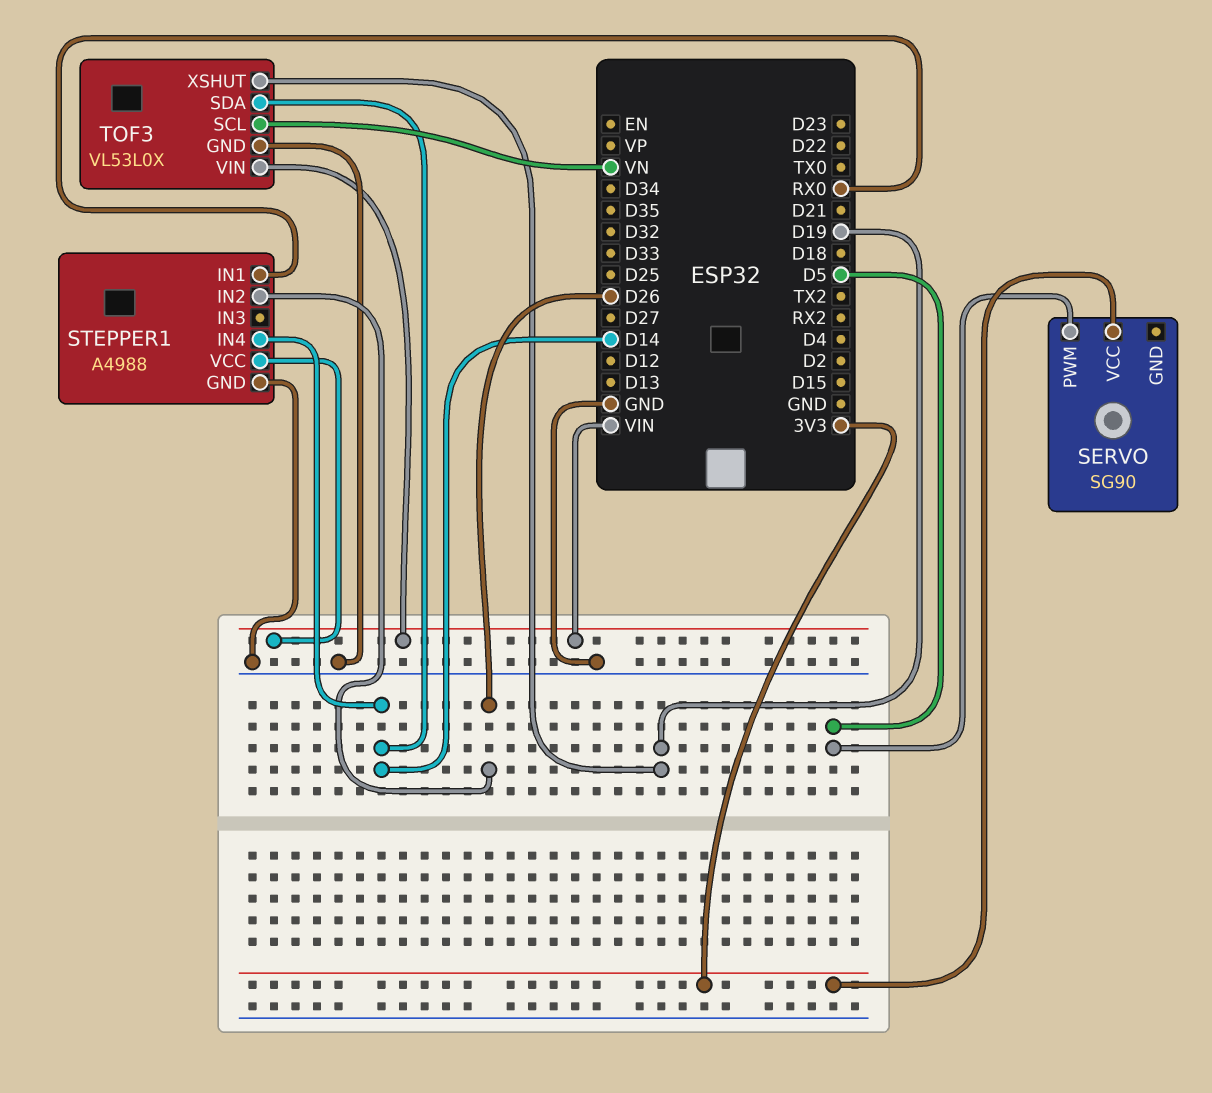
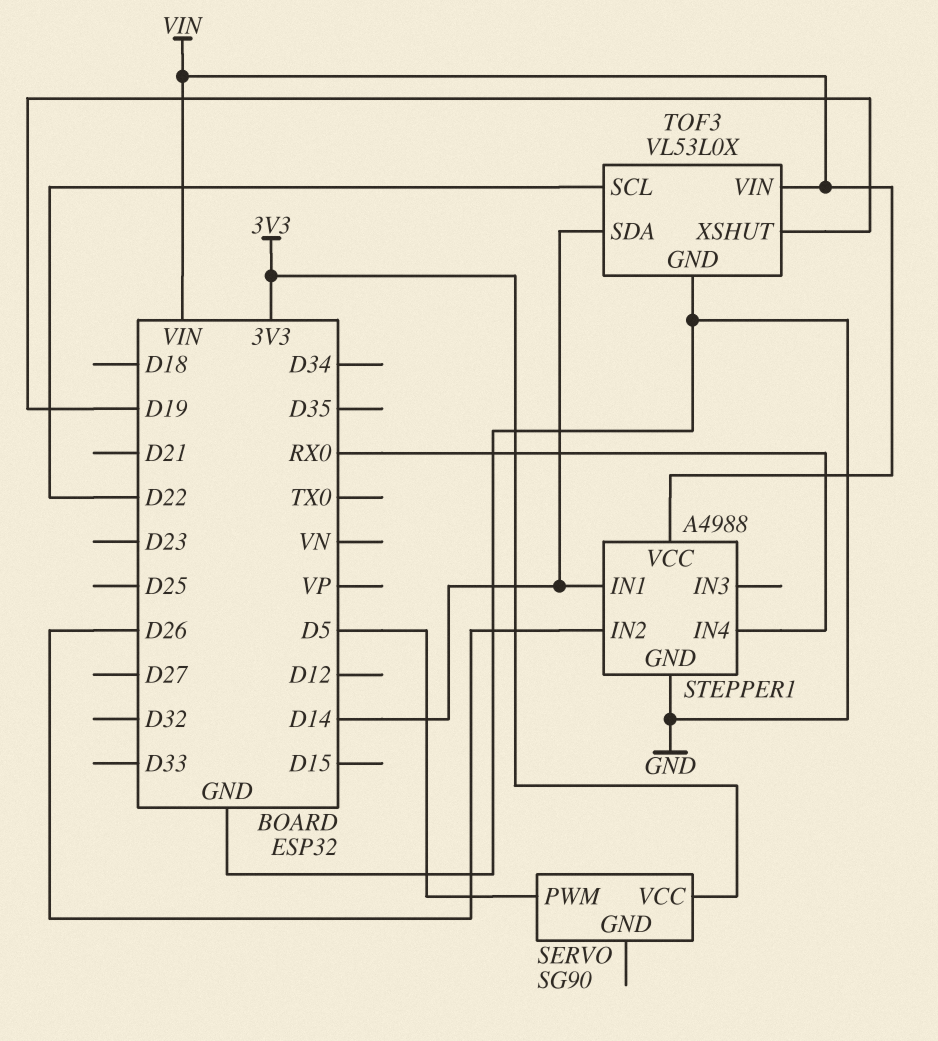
STEPPER1 pin IN1: RX0 -> D14
STEPPER1 pin IN4: D14 -> RX0
TOF3 pin SCL: VN -> D22

